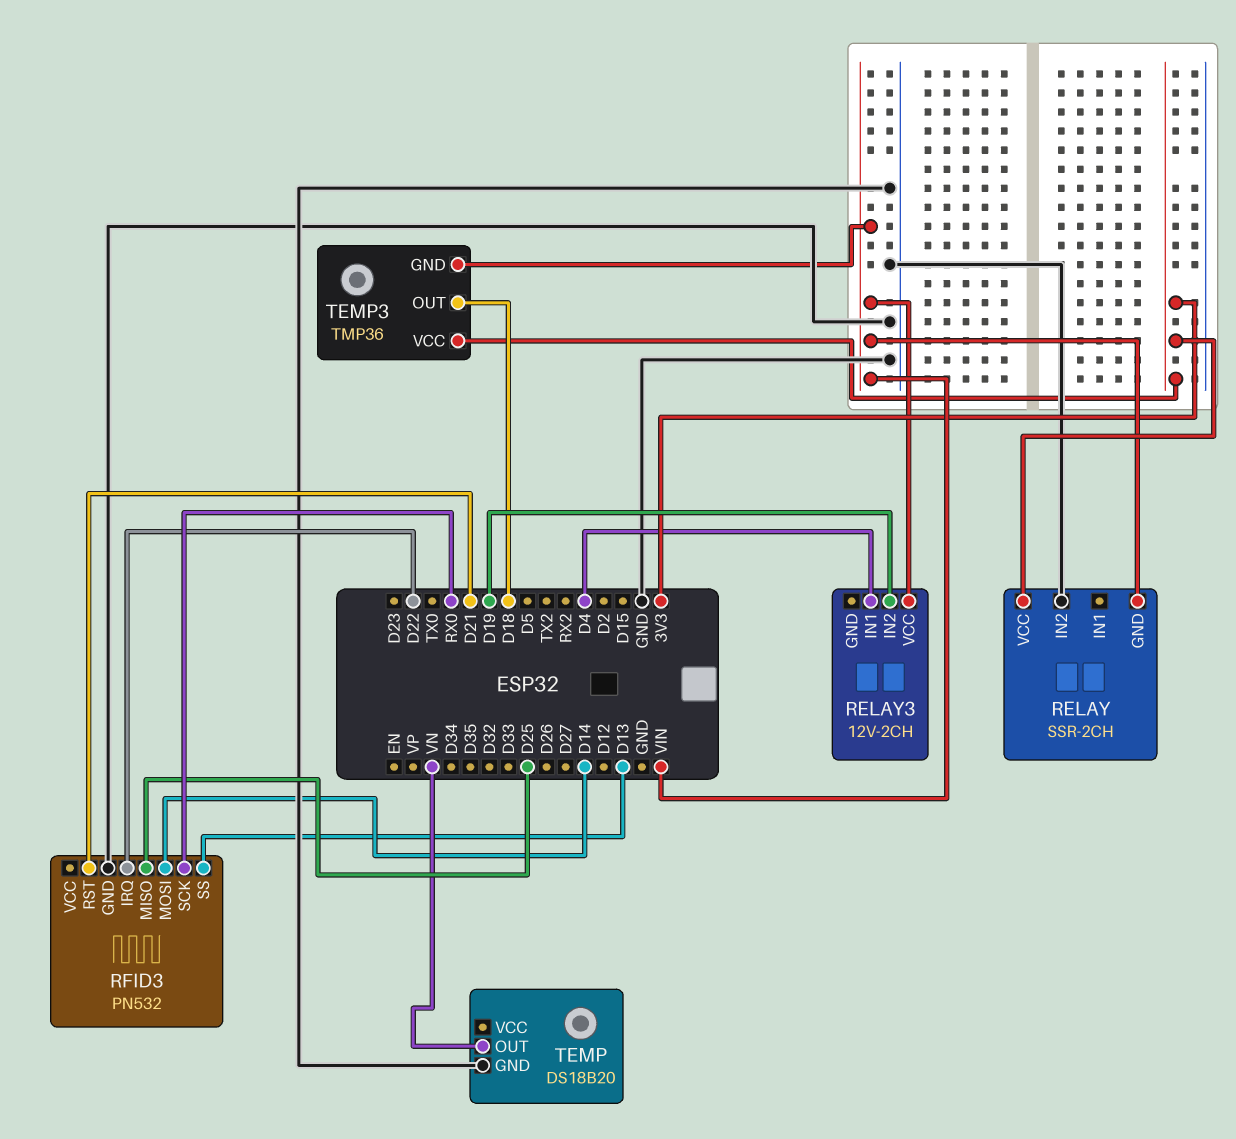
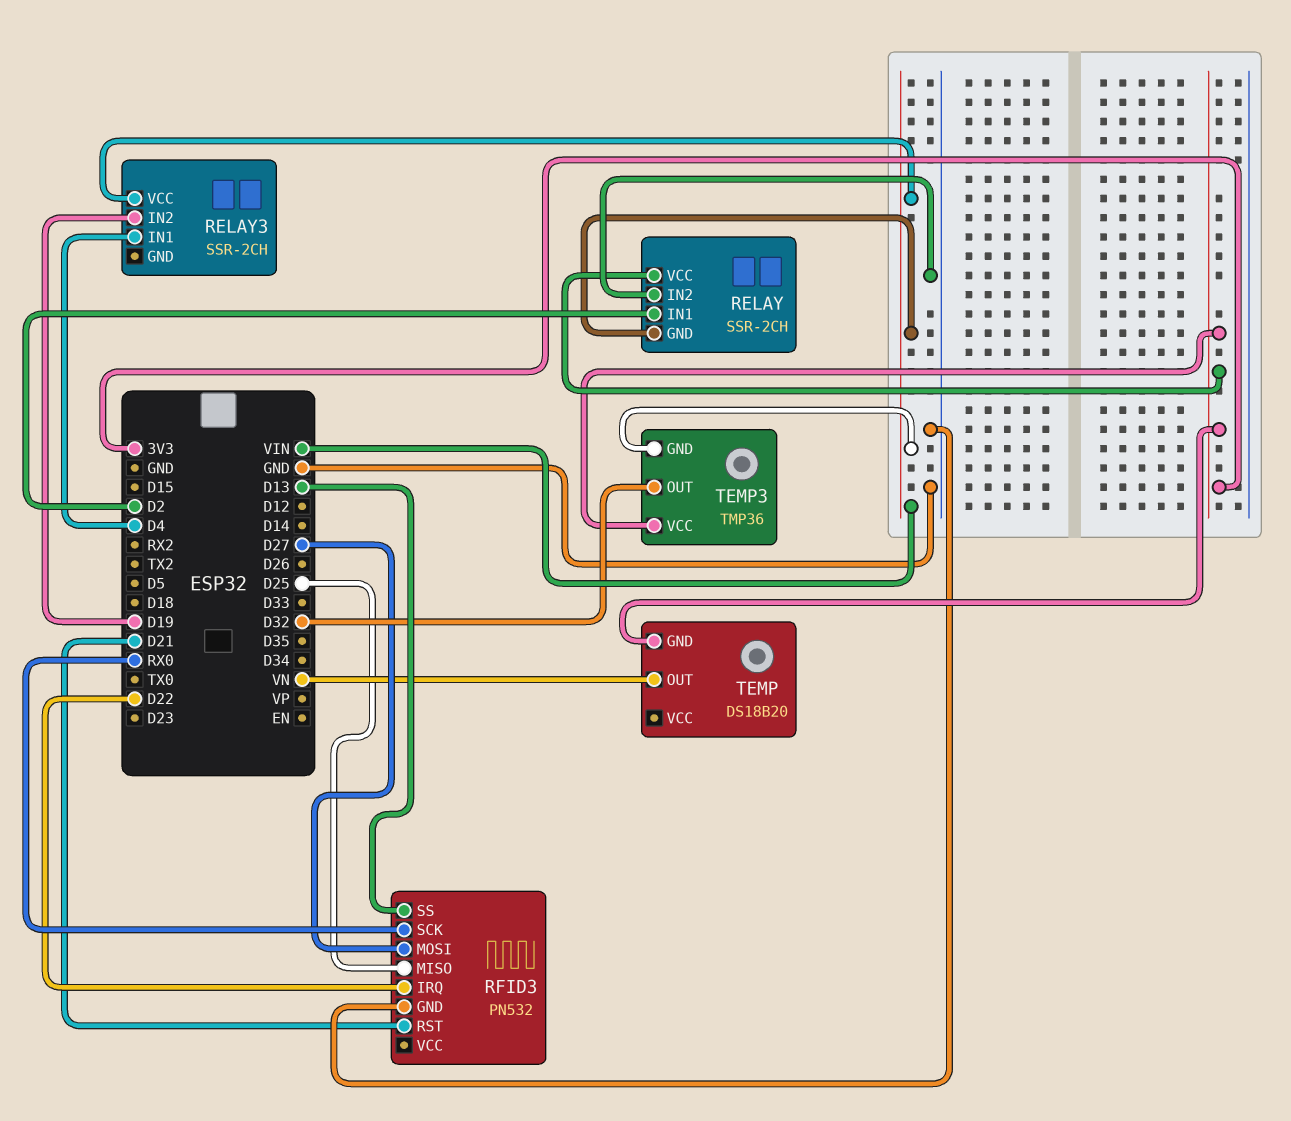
RELAY pin IN1: none -> D2
RELAY3: 12V-2CH -> SSR-2CH
RFID3 pin MOSI: D14 -> D27
TEMP pin GND: GND -> 3V3
TEMP3 pin OUT: D18 -> D32

